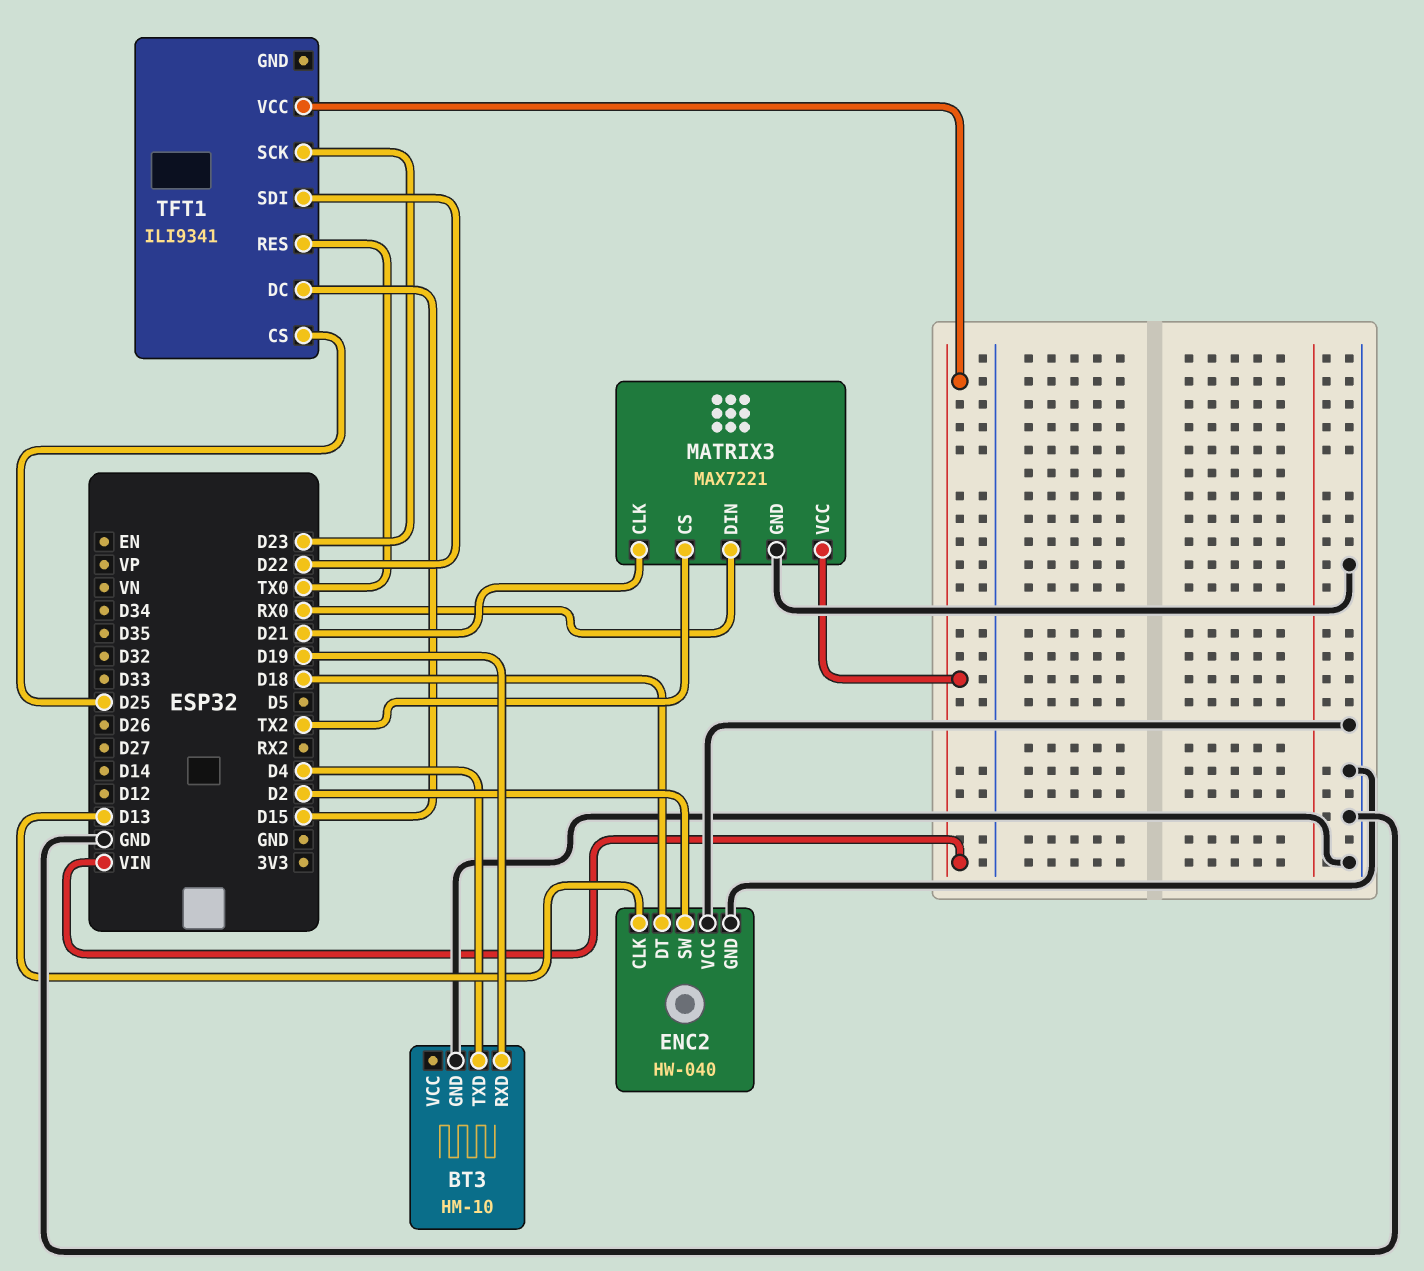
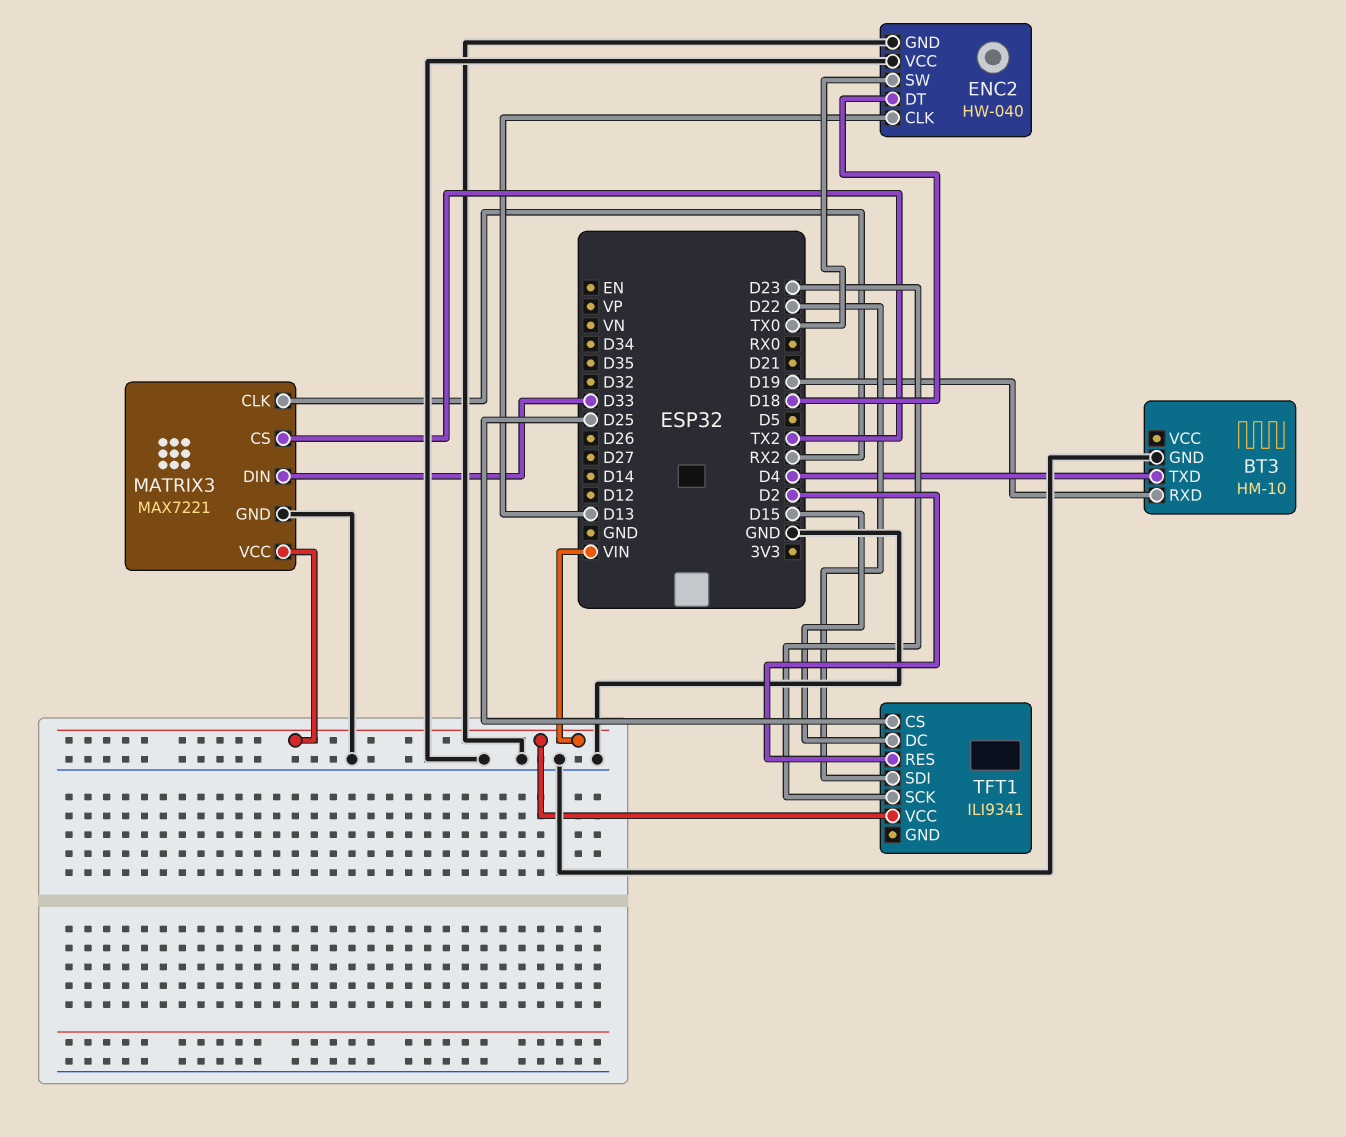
ENC2 pin SW: D2 -> TX0
MATRIX3 pin CLK: D21 -> RX2
MATRIX3 pin DIN: RX0 -> D33
TFT1 pin RES: TX0 -> D2

